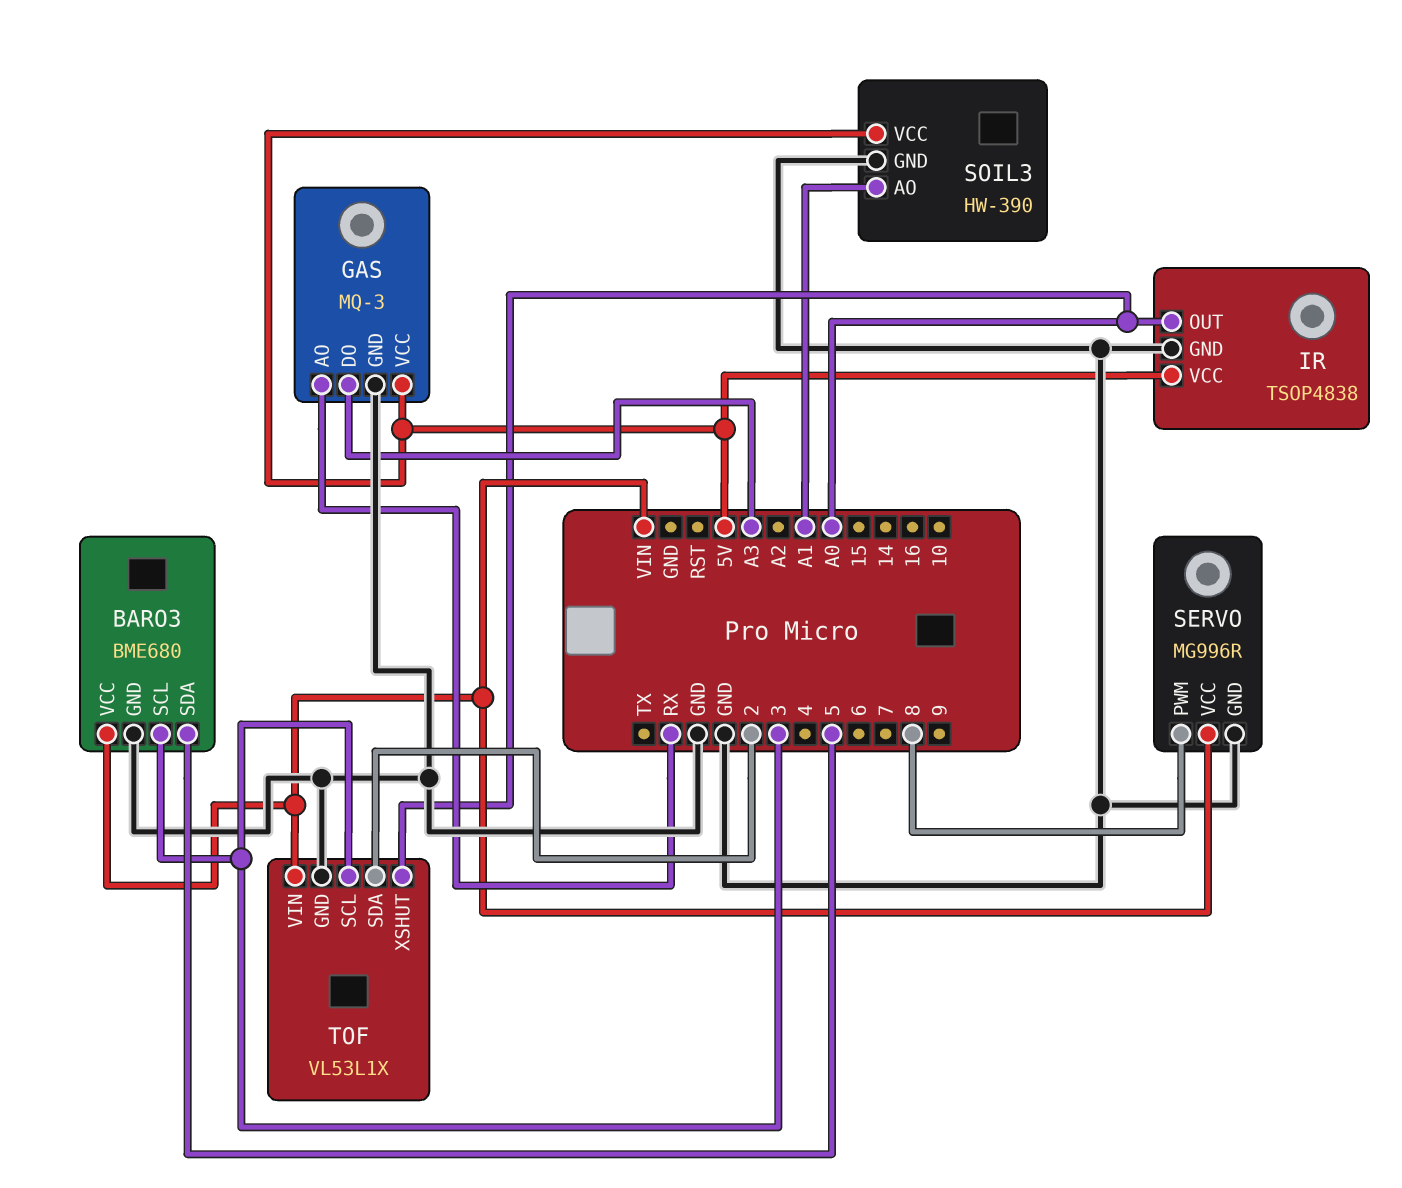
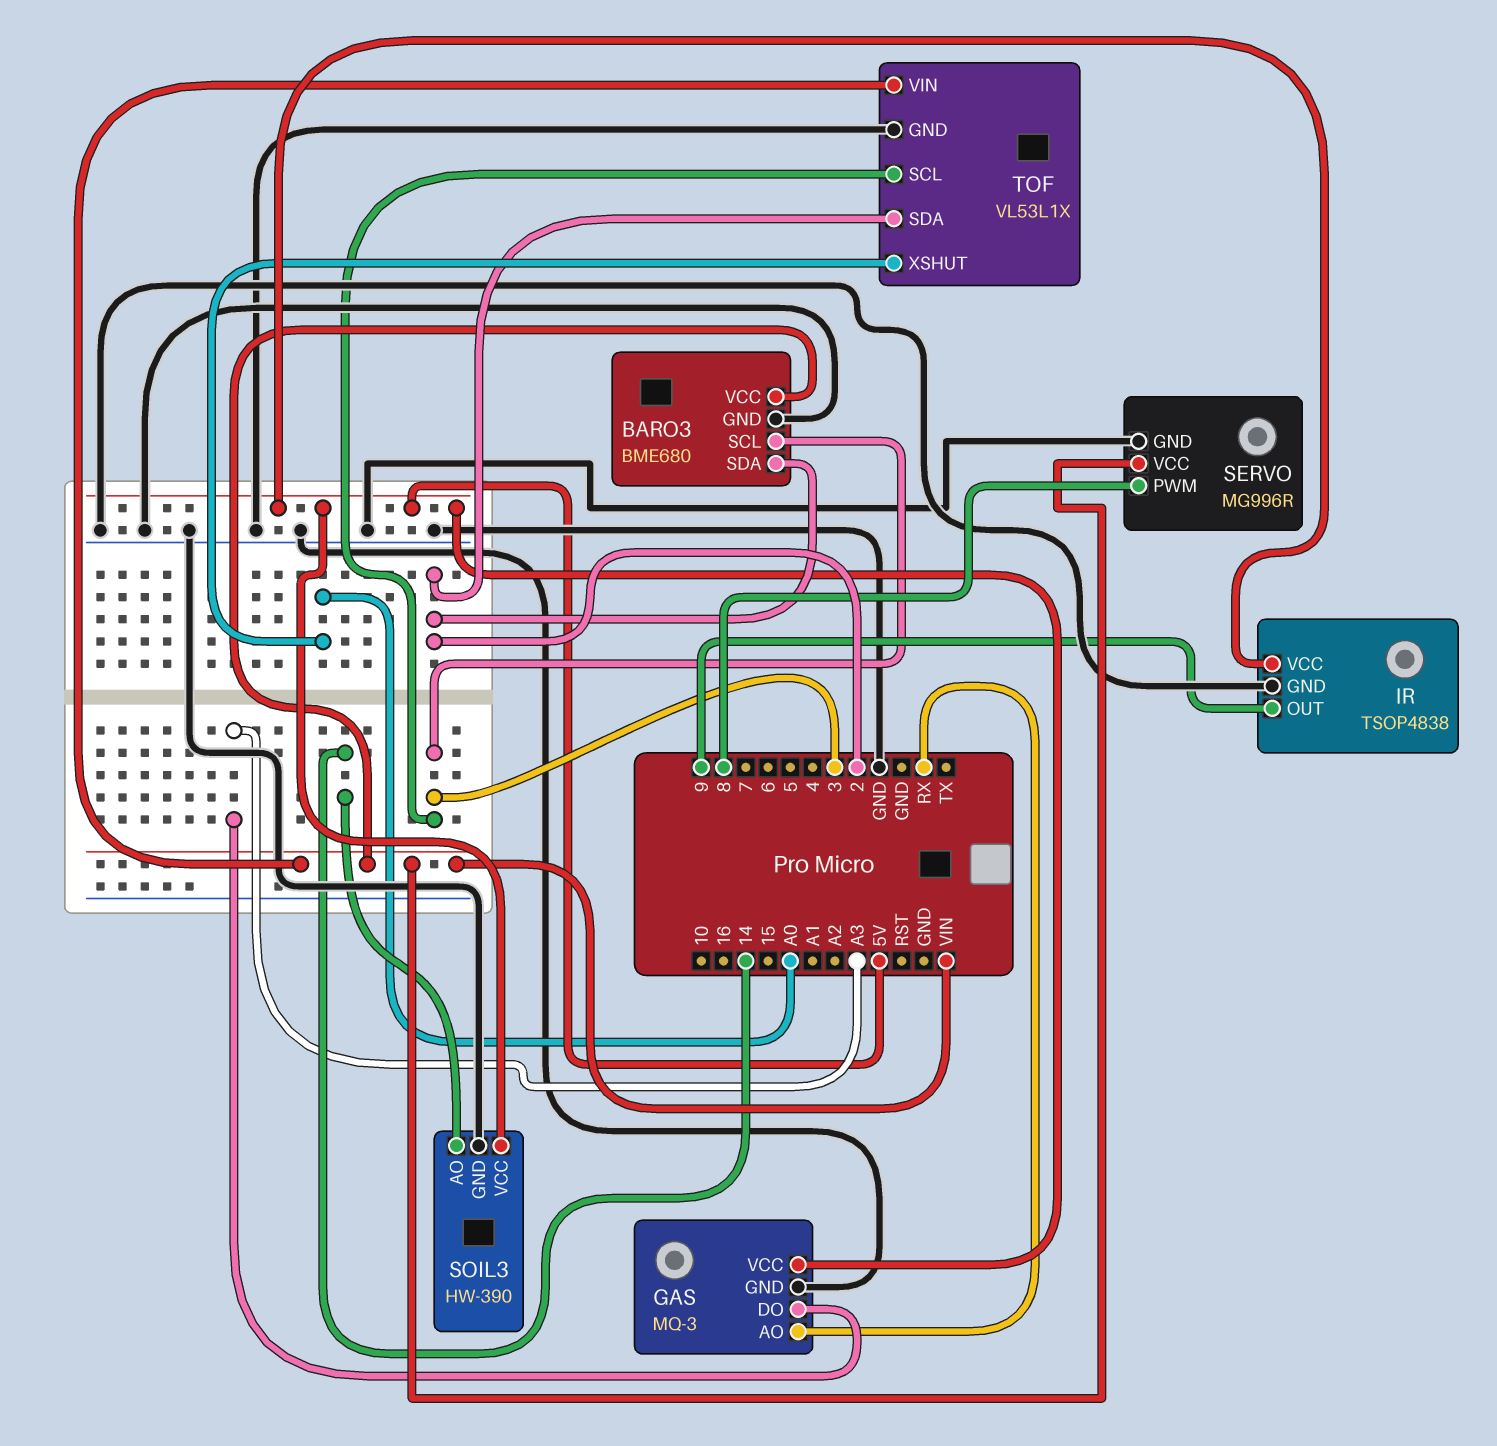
BARO3 pin SDA: 5 -> 2
IR pin OUT: A0 -> 9
SOIL3 pin AO: A1 -> 14

